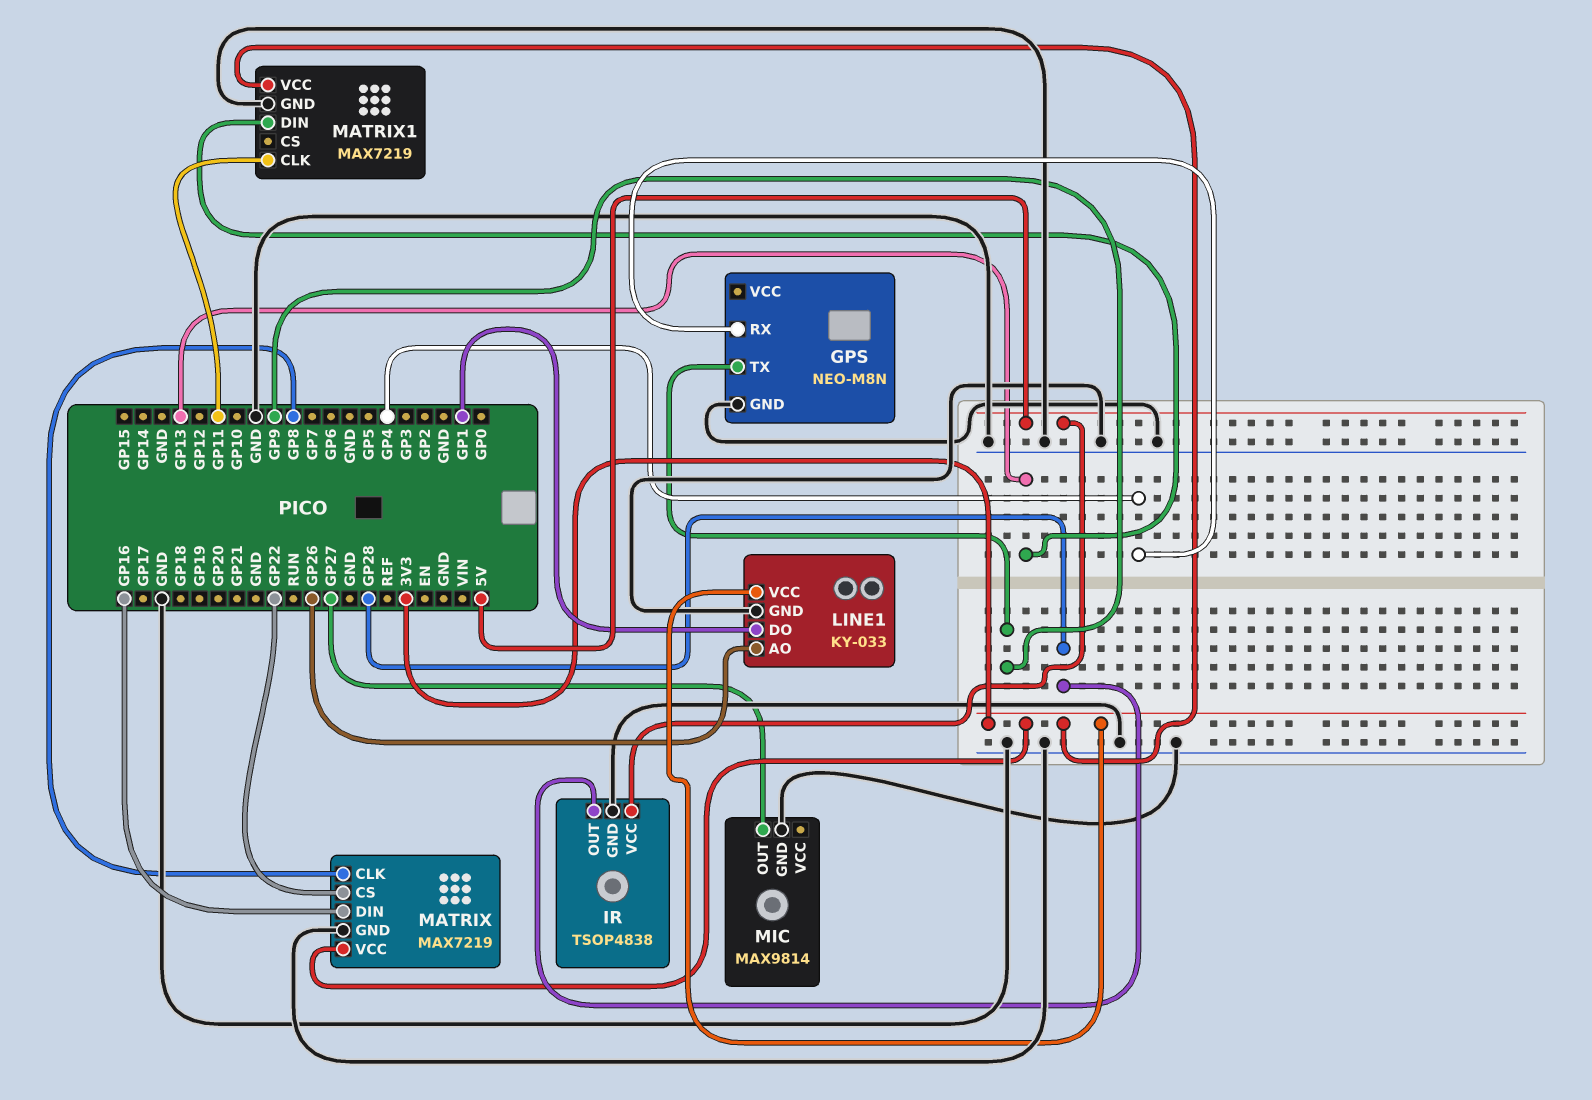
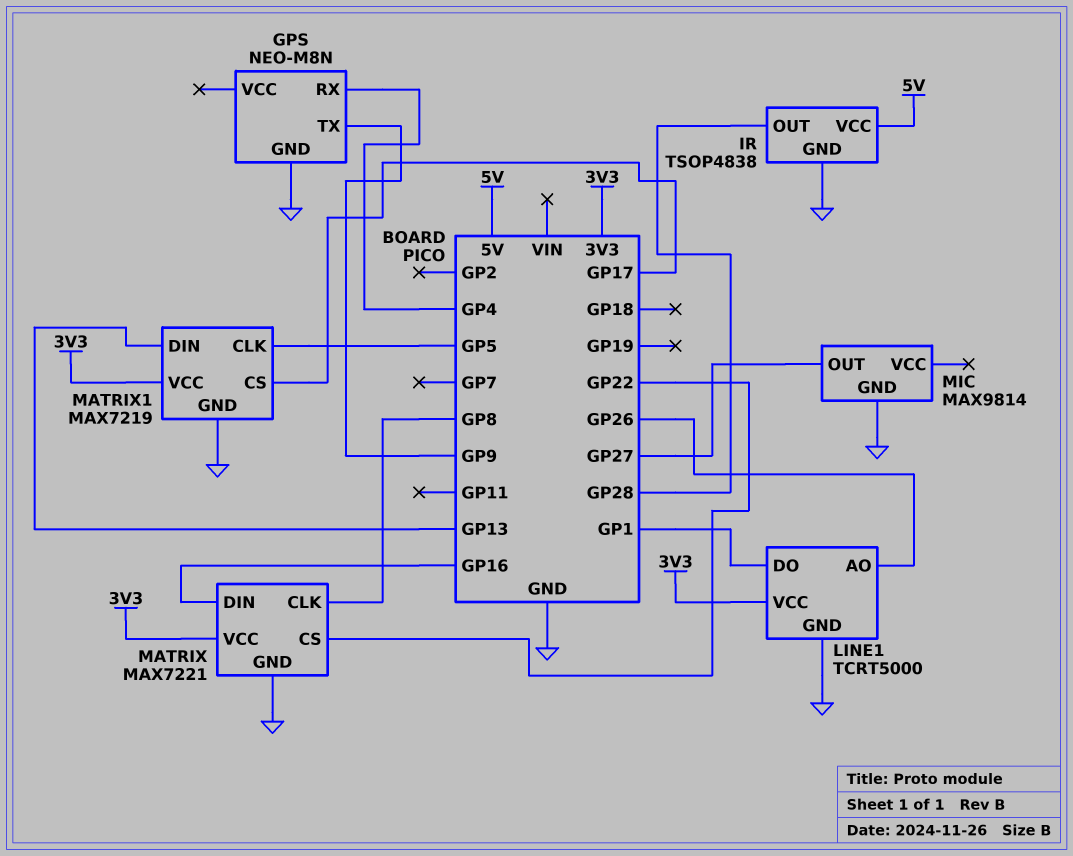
LINE1: KY-033 -> TCRT5000
MATRIX: MAX7219 -> MAX7221
MATRIX1 pin CLK: GP11 -> GP5
MATRIX1 pin CS: none -> GP17

